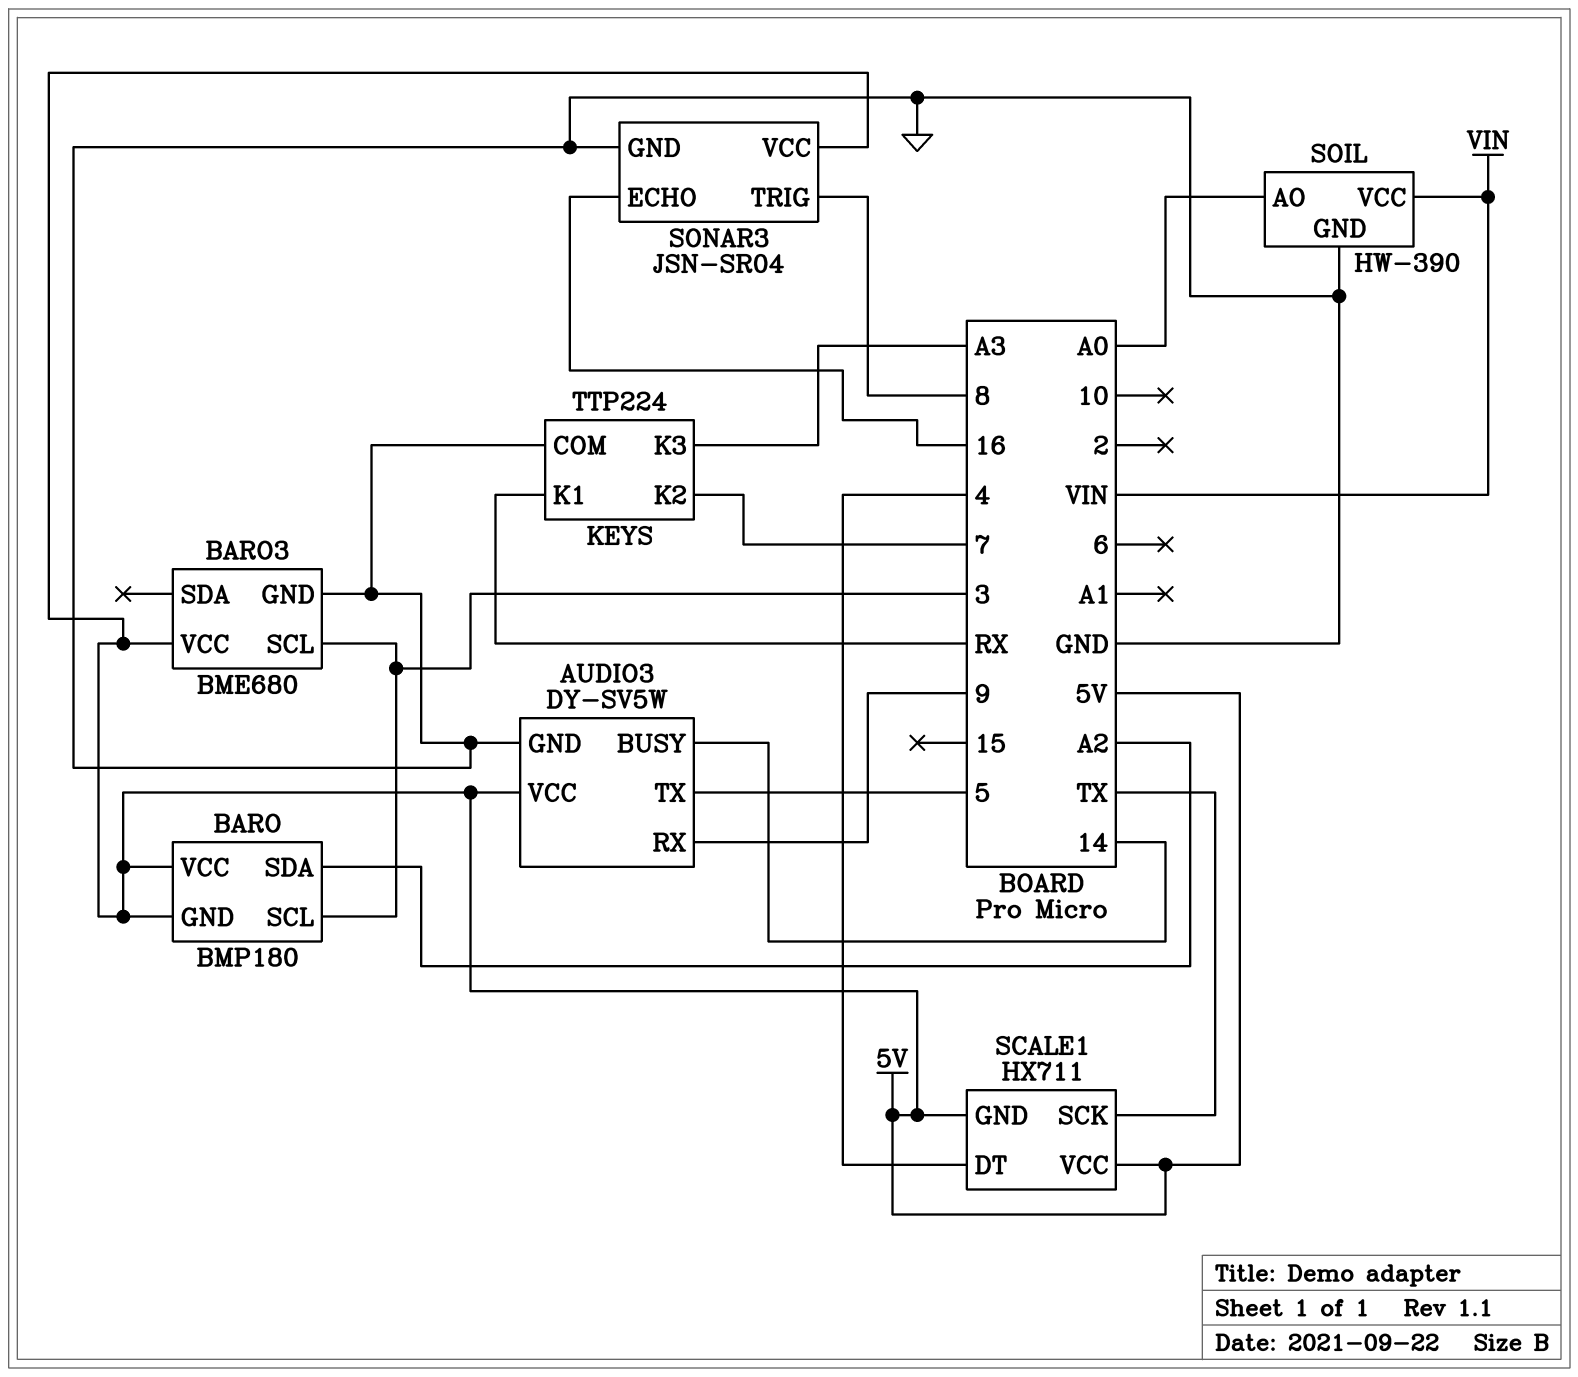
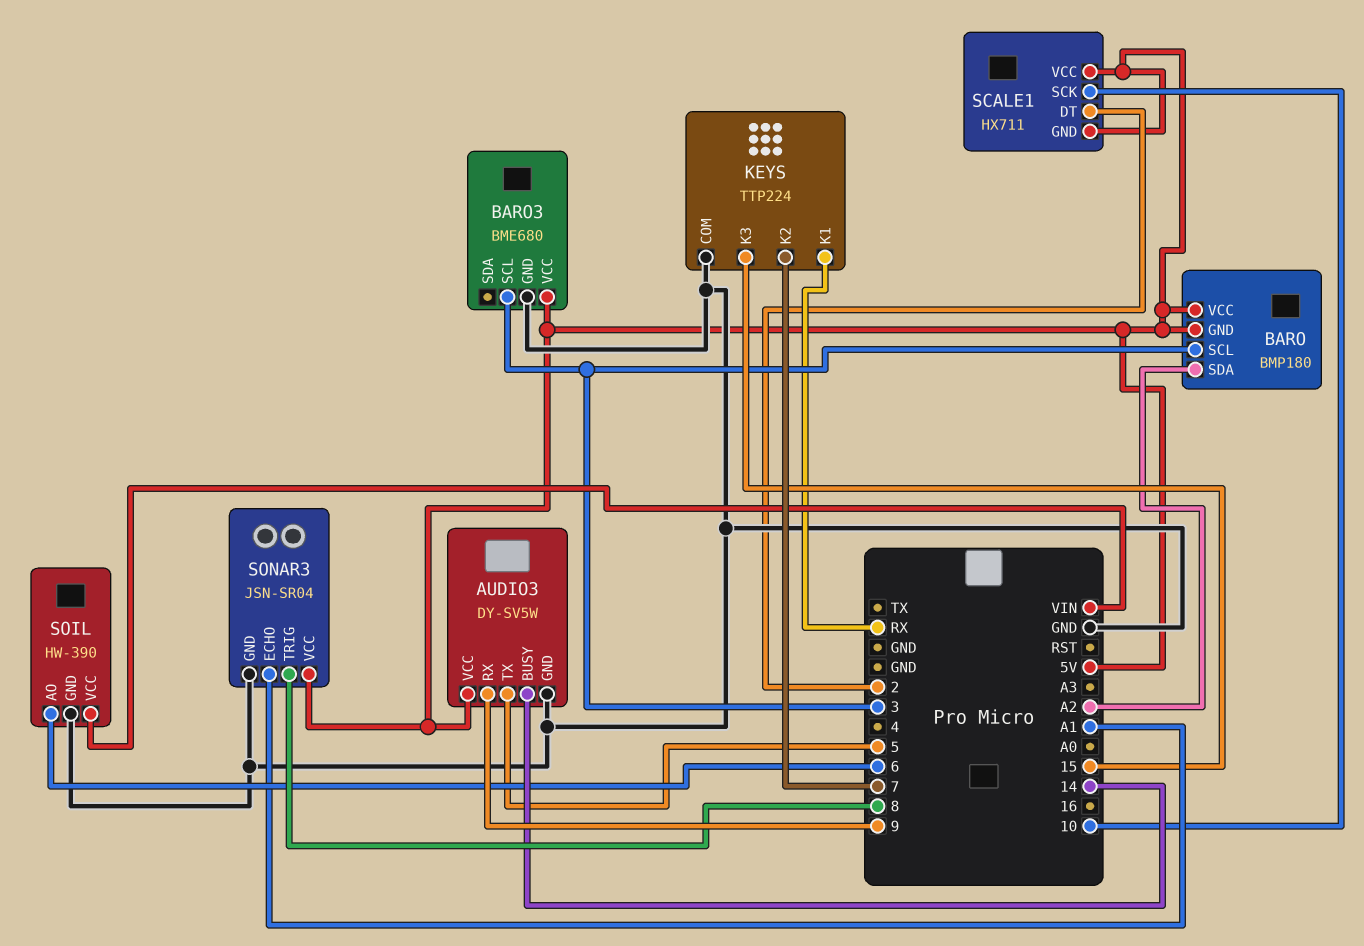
KEYS pin K3: A3 -> 15
SCALE1 pin DT: 4 -> 2
SCALE1 pin SCK: TX -> 10
SOIL pin AO: A0 -> 6
SONAR3 pin ECHO: 16 -> A1

